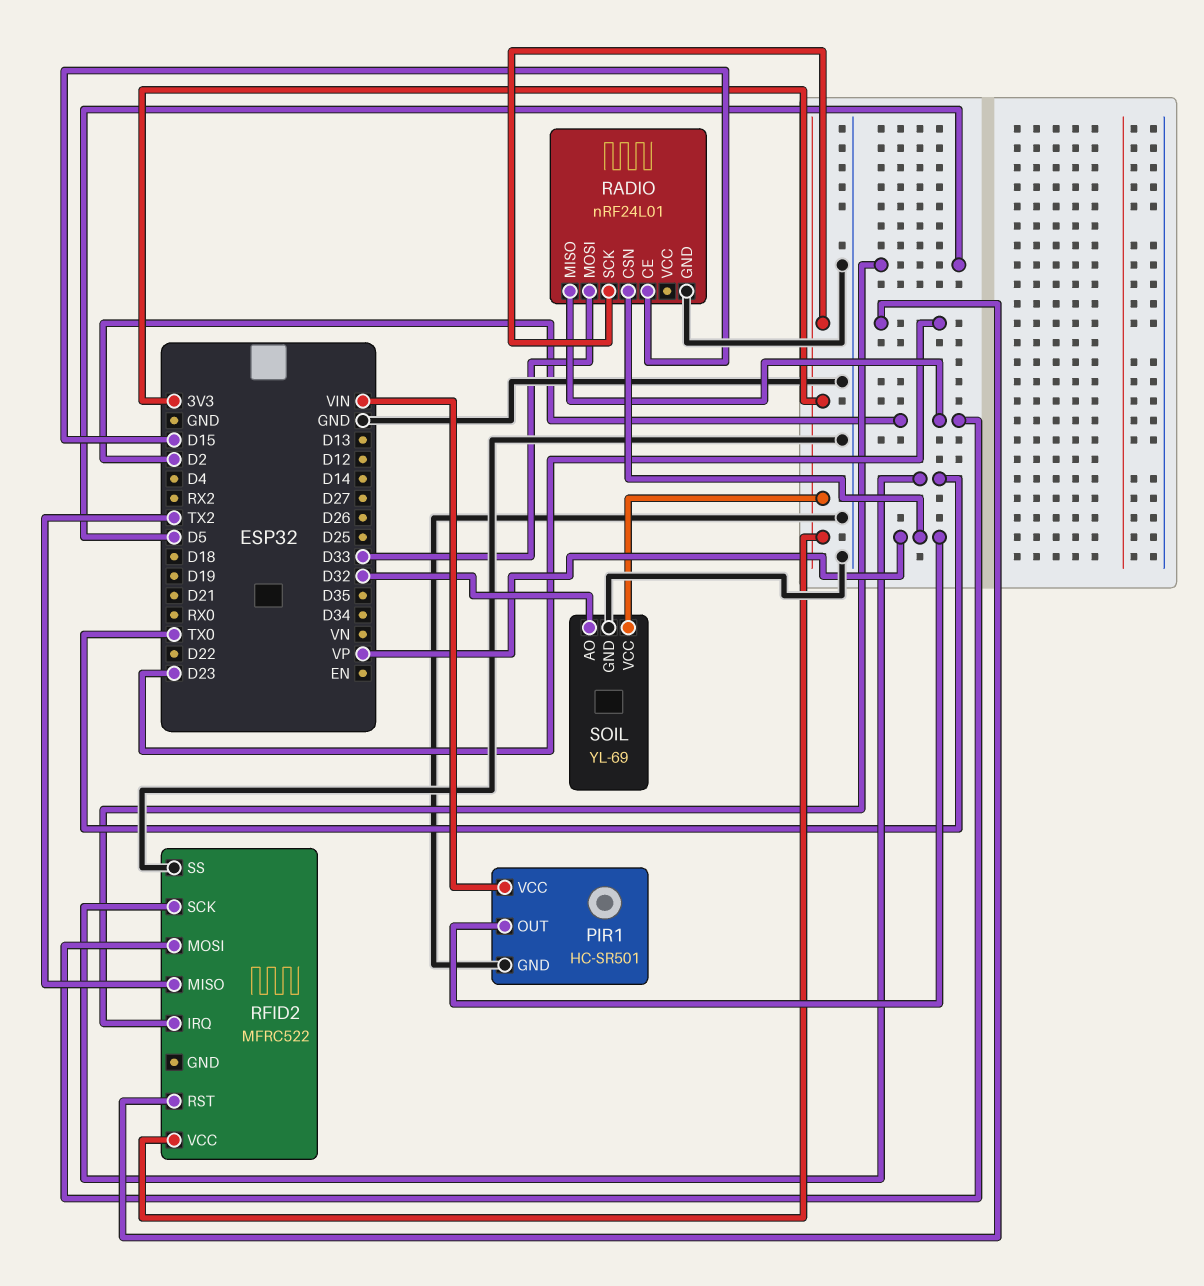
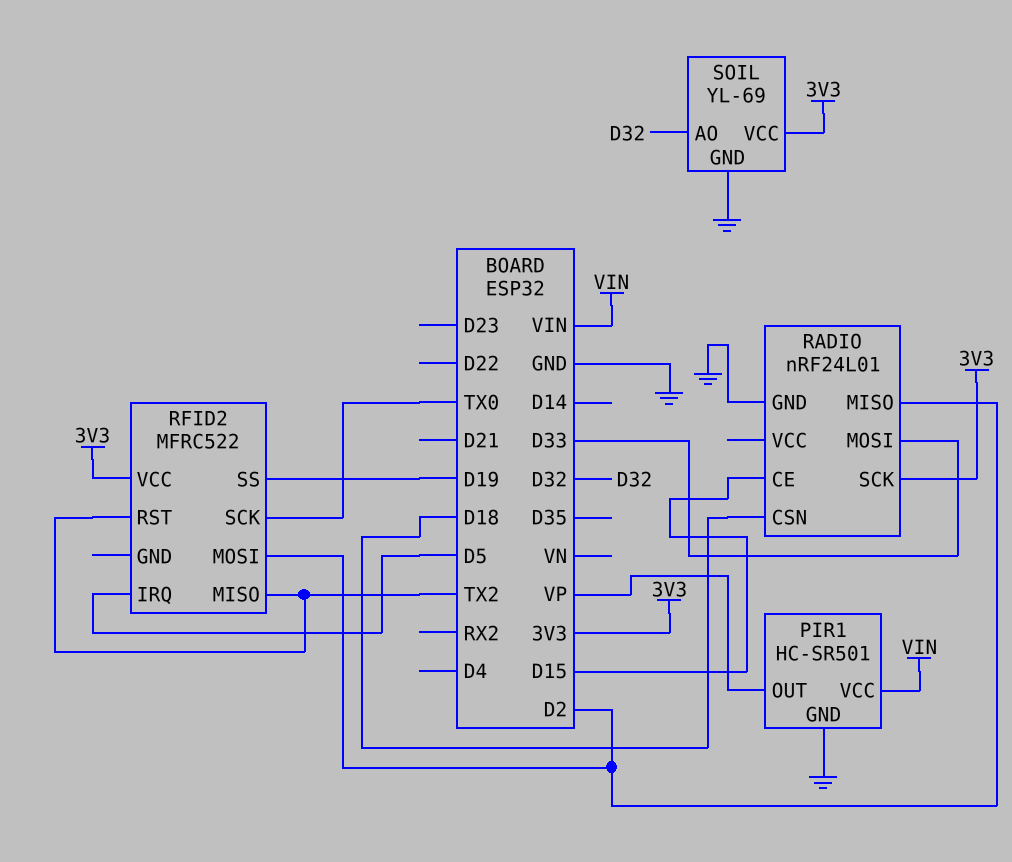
RADIO pin CSN: VP -> D18
RFID2 pin RST: D23 -> TX2
RFID2 pin SS: GND -> D19

